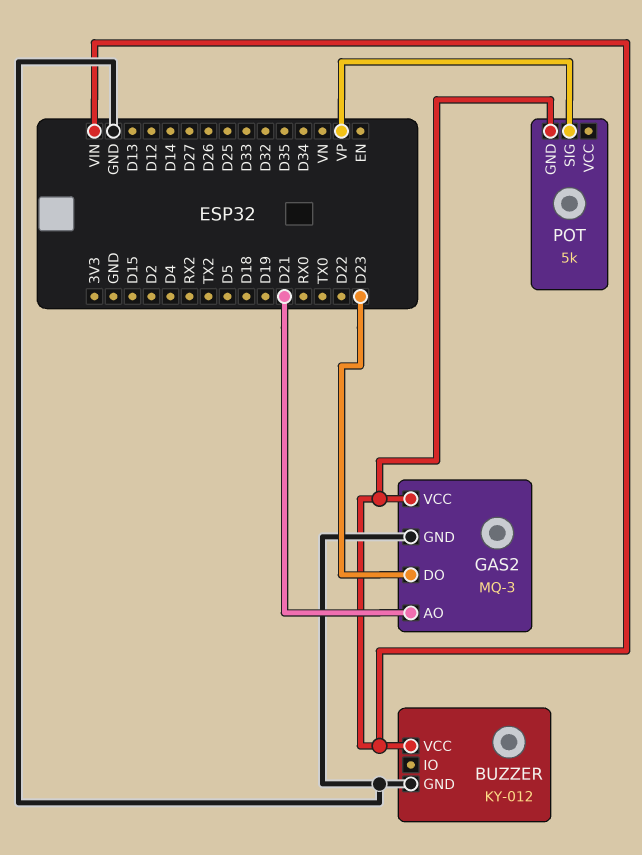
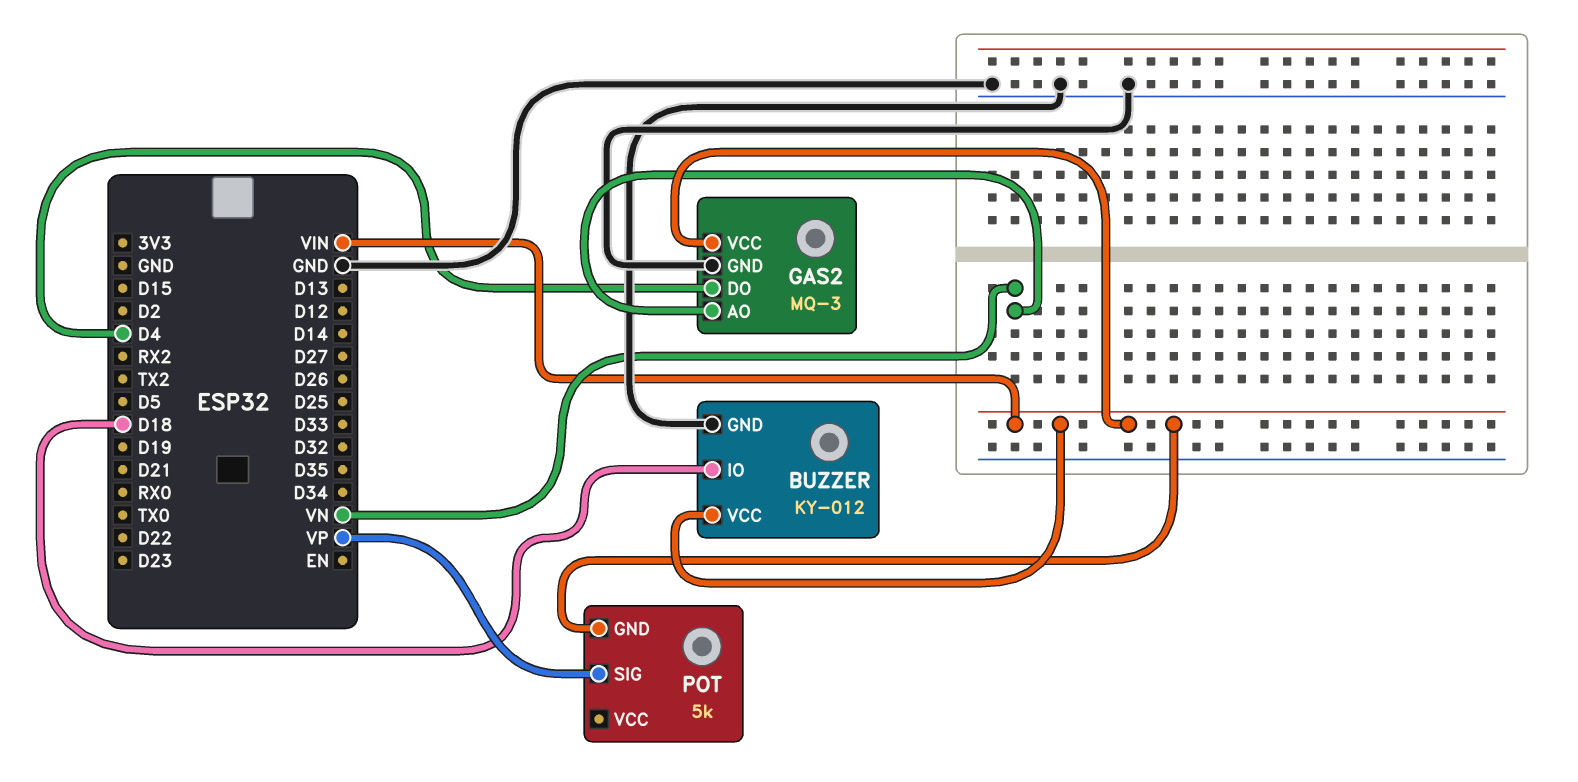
BUZZER pin IO: none -> D18
GAS2 pin AO: D21 -> VN
GAS2 pin DO: D23 -> D4

